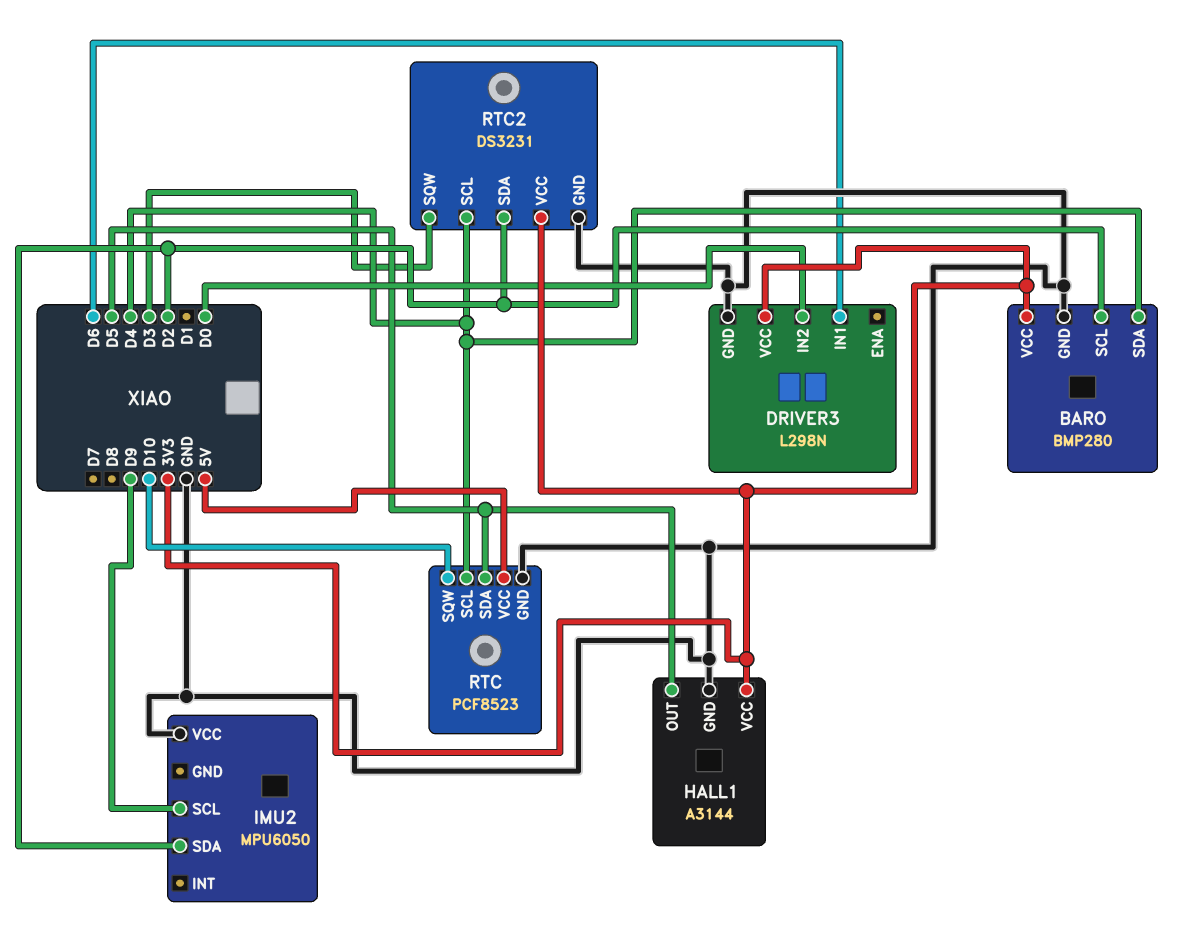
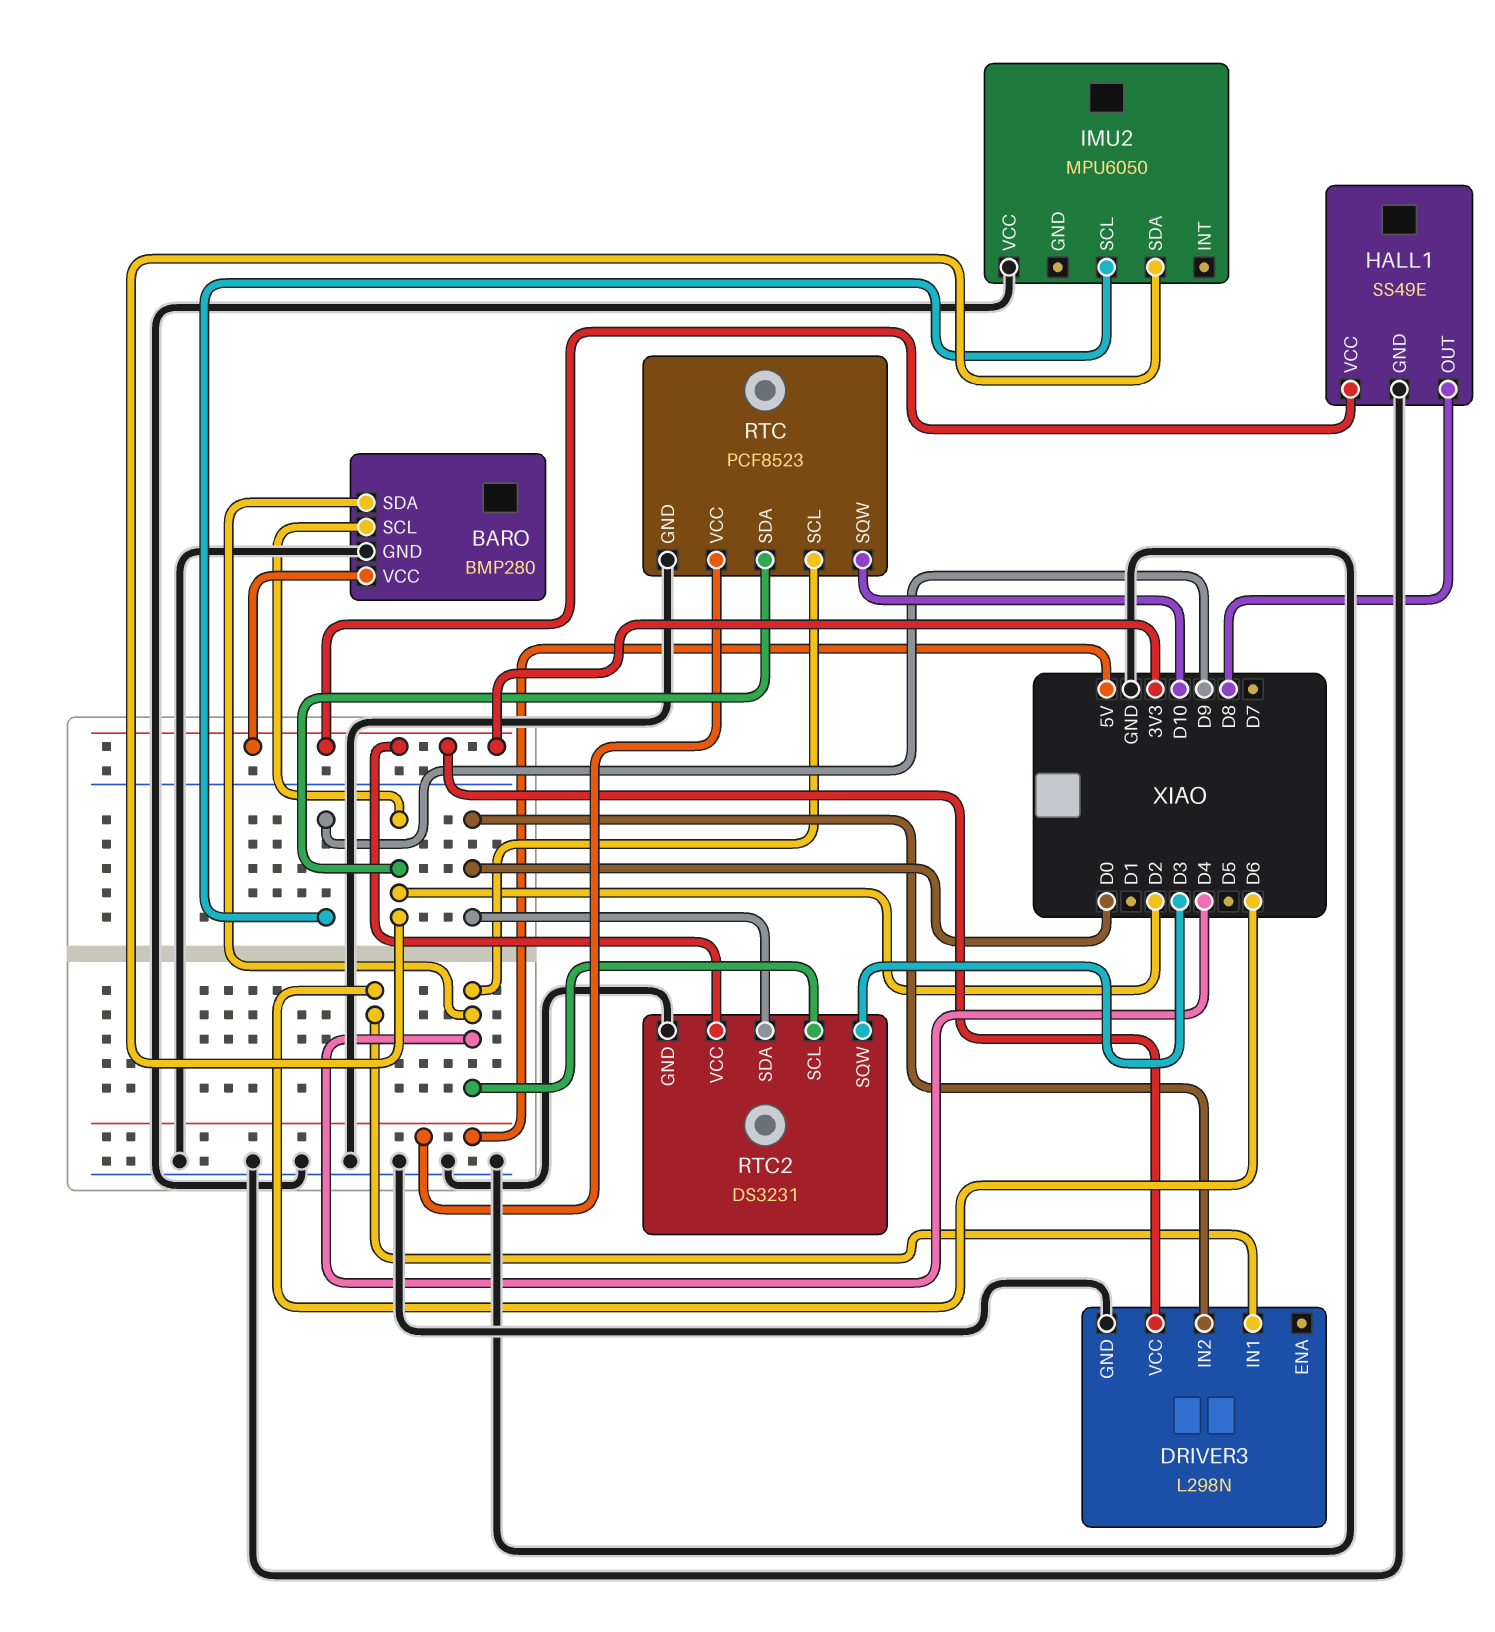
HALL1: A3144 -> SS49E
HALL1 pin OUT: D5 -> D8
RTC pin SDA: D5 -> D2
RTC2 pin SDA: D2 -> D0

